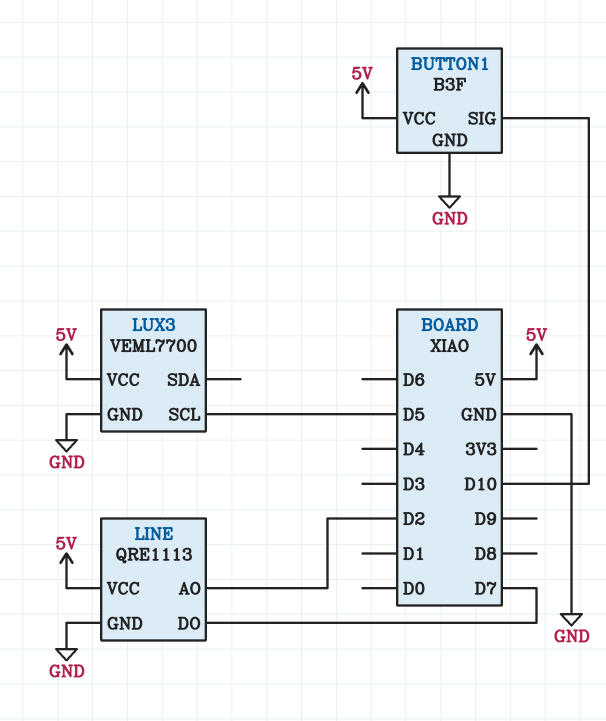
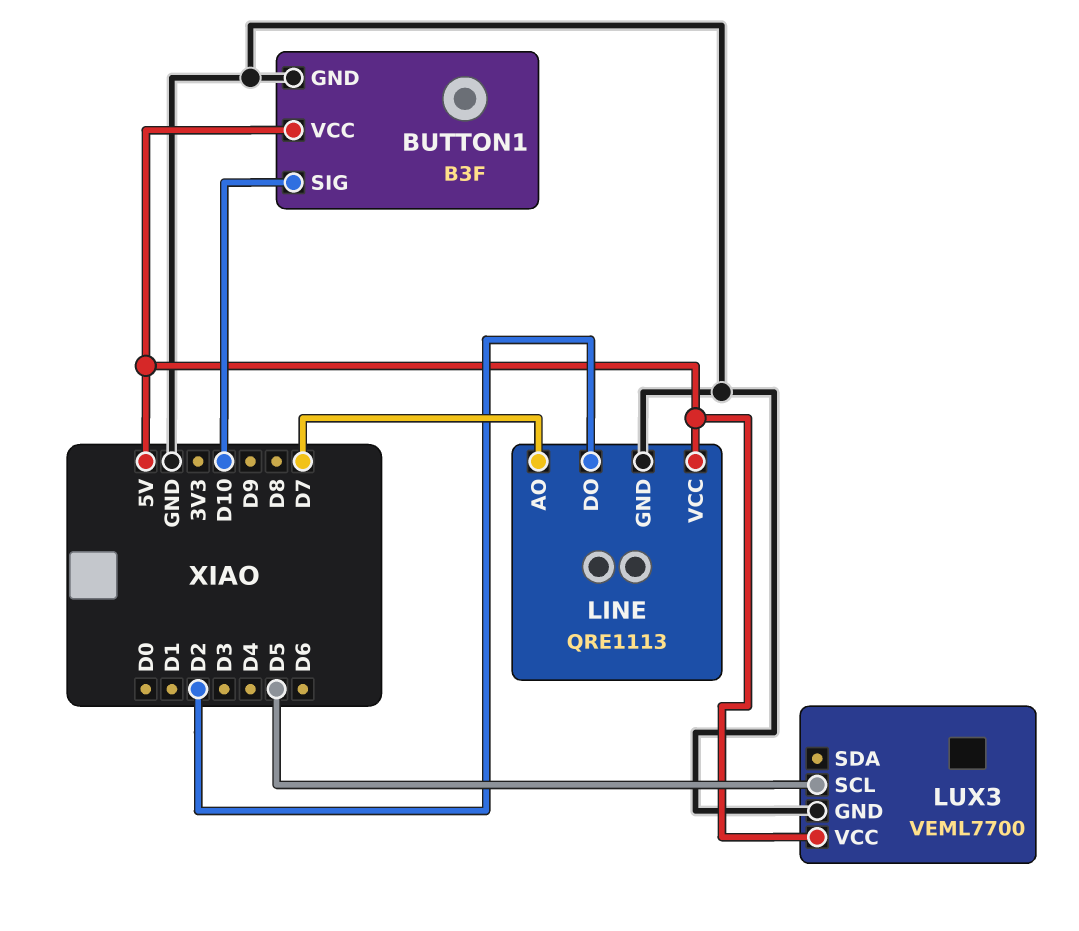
LINE pin AO: D2 -> D7
LINE pin DO: D7 -> D2

